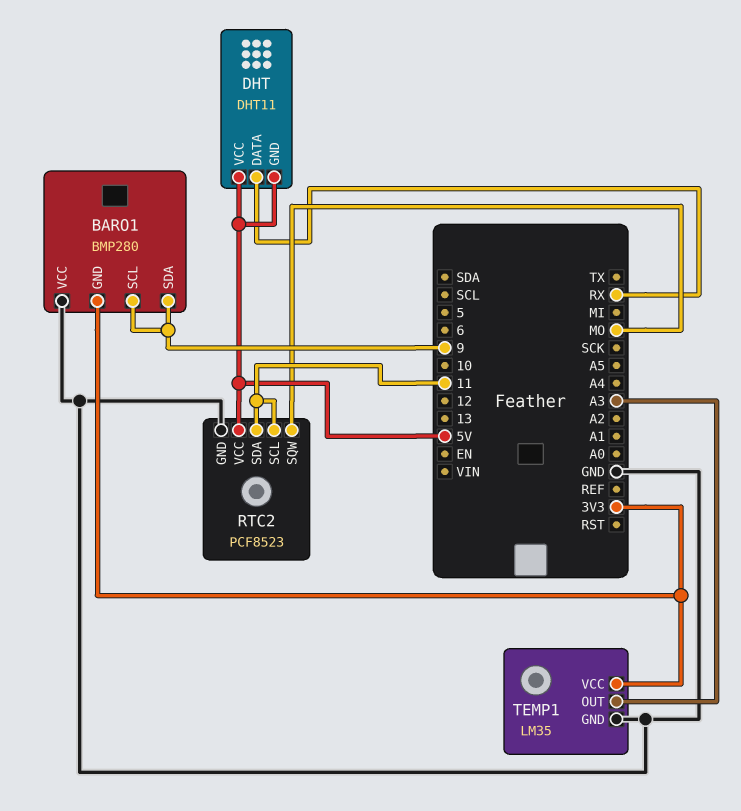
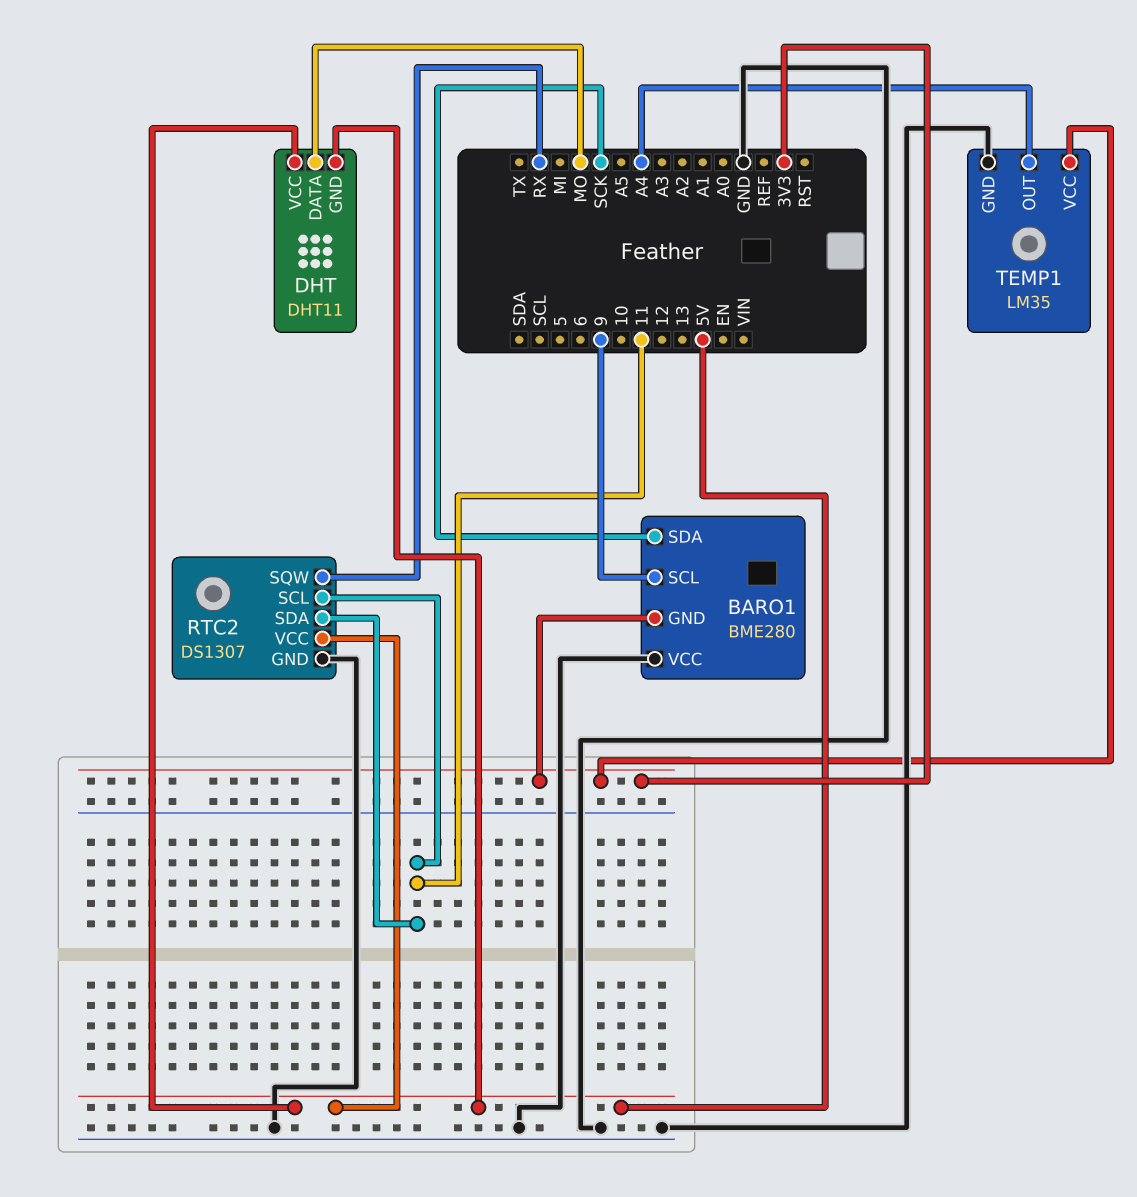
BARO1: BMP280 -> BME280
BARO1 pin SDA: 9 -> SCK
DHT pin DATA: RX -> MO
RTC2: PCF8523 -> DS1307
RTC2 pin SQW: MO -> RX
TEMP1 pin OUT: A3 -> A4

